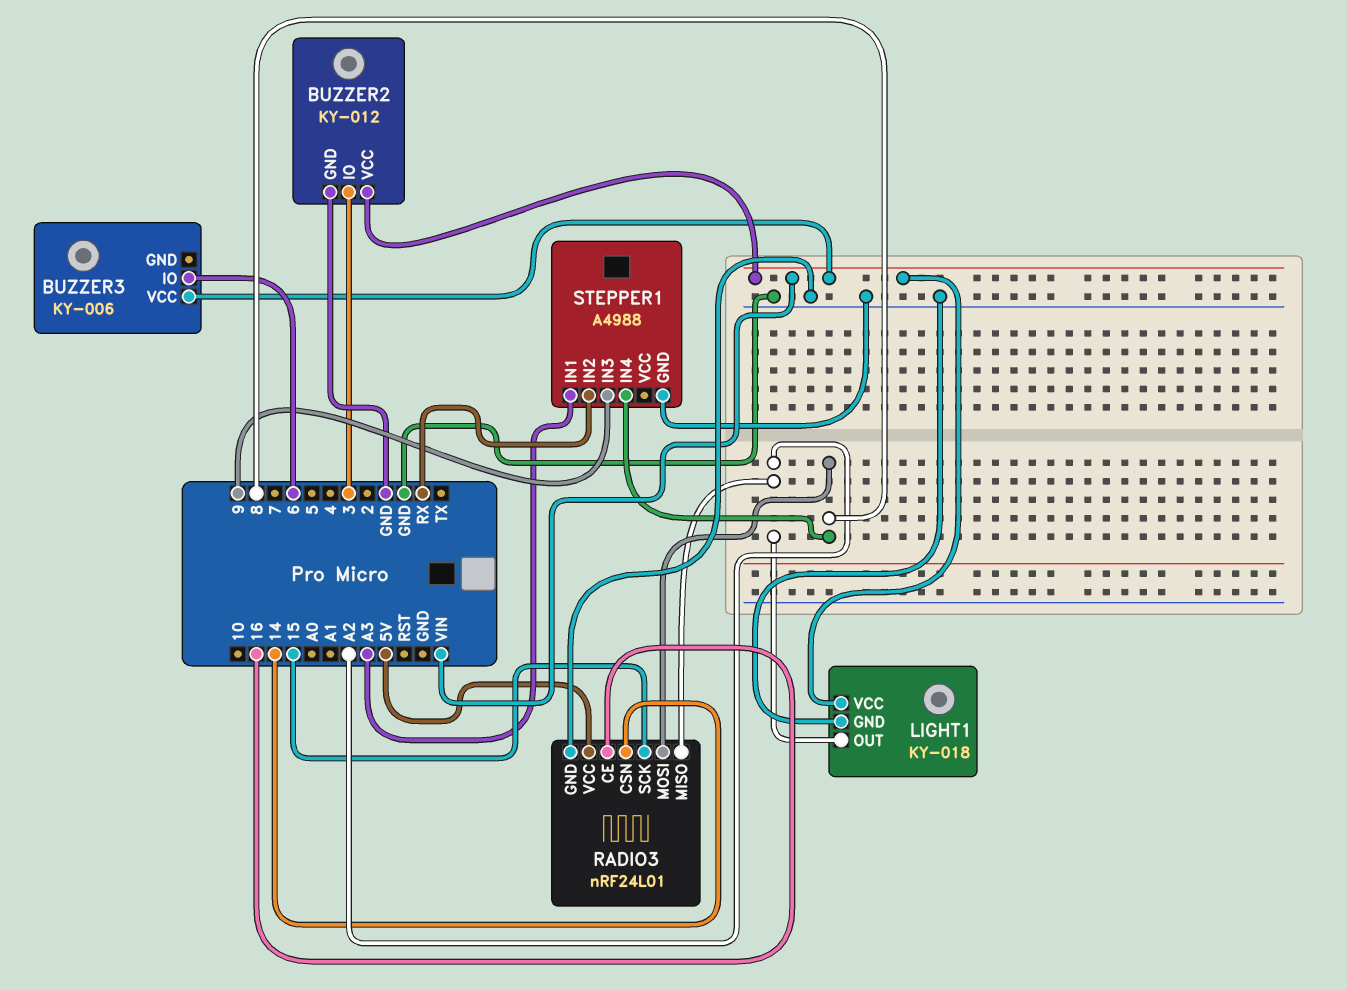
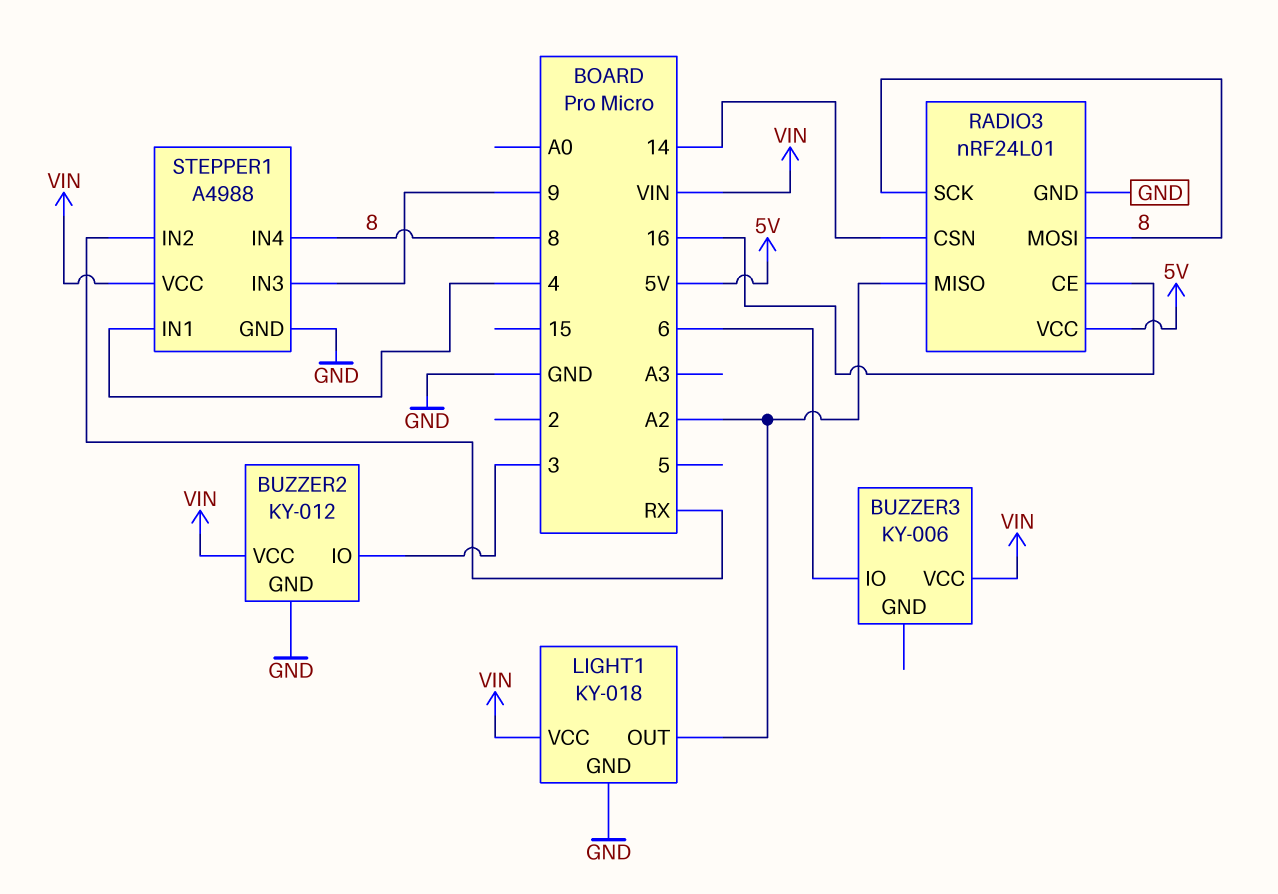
RADIO3 pin SCK: 15 -> 8
STEPPER1 pin IN1: A3 -> 4
STEPPER1 pin VCC: none -> VIN

